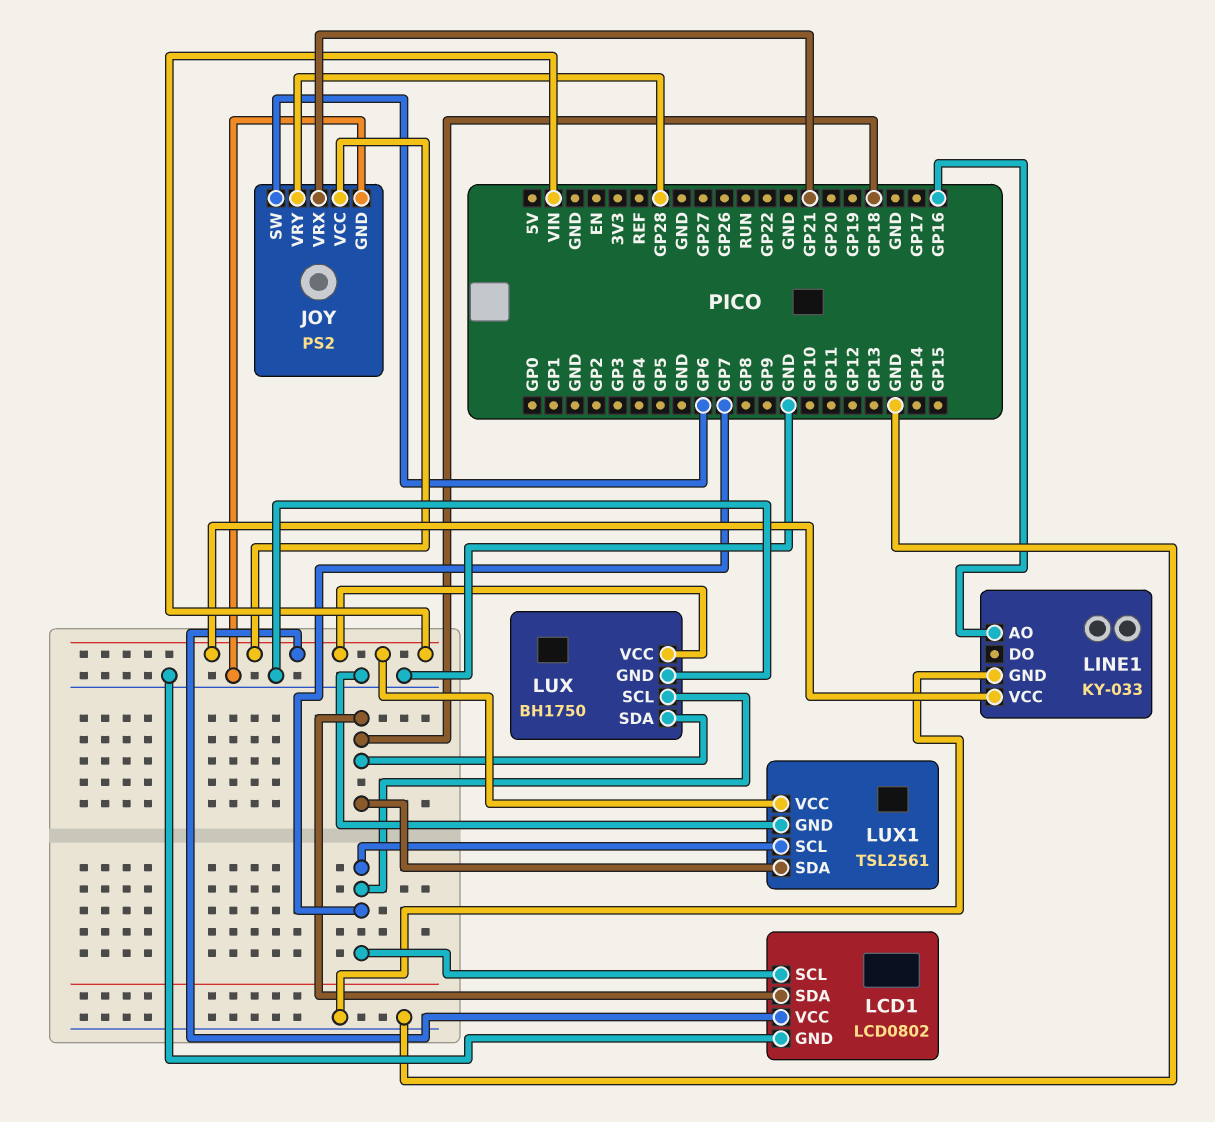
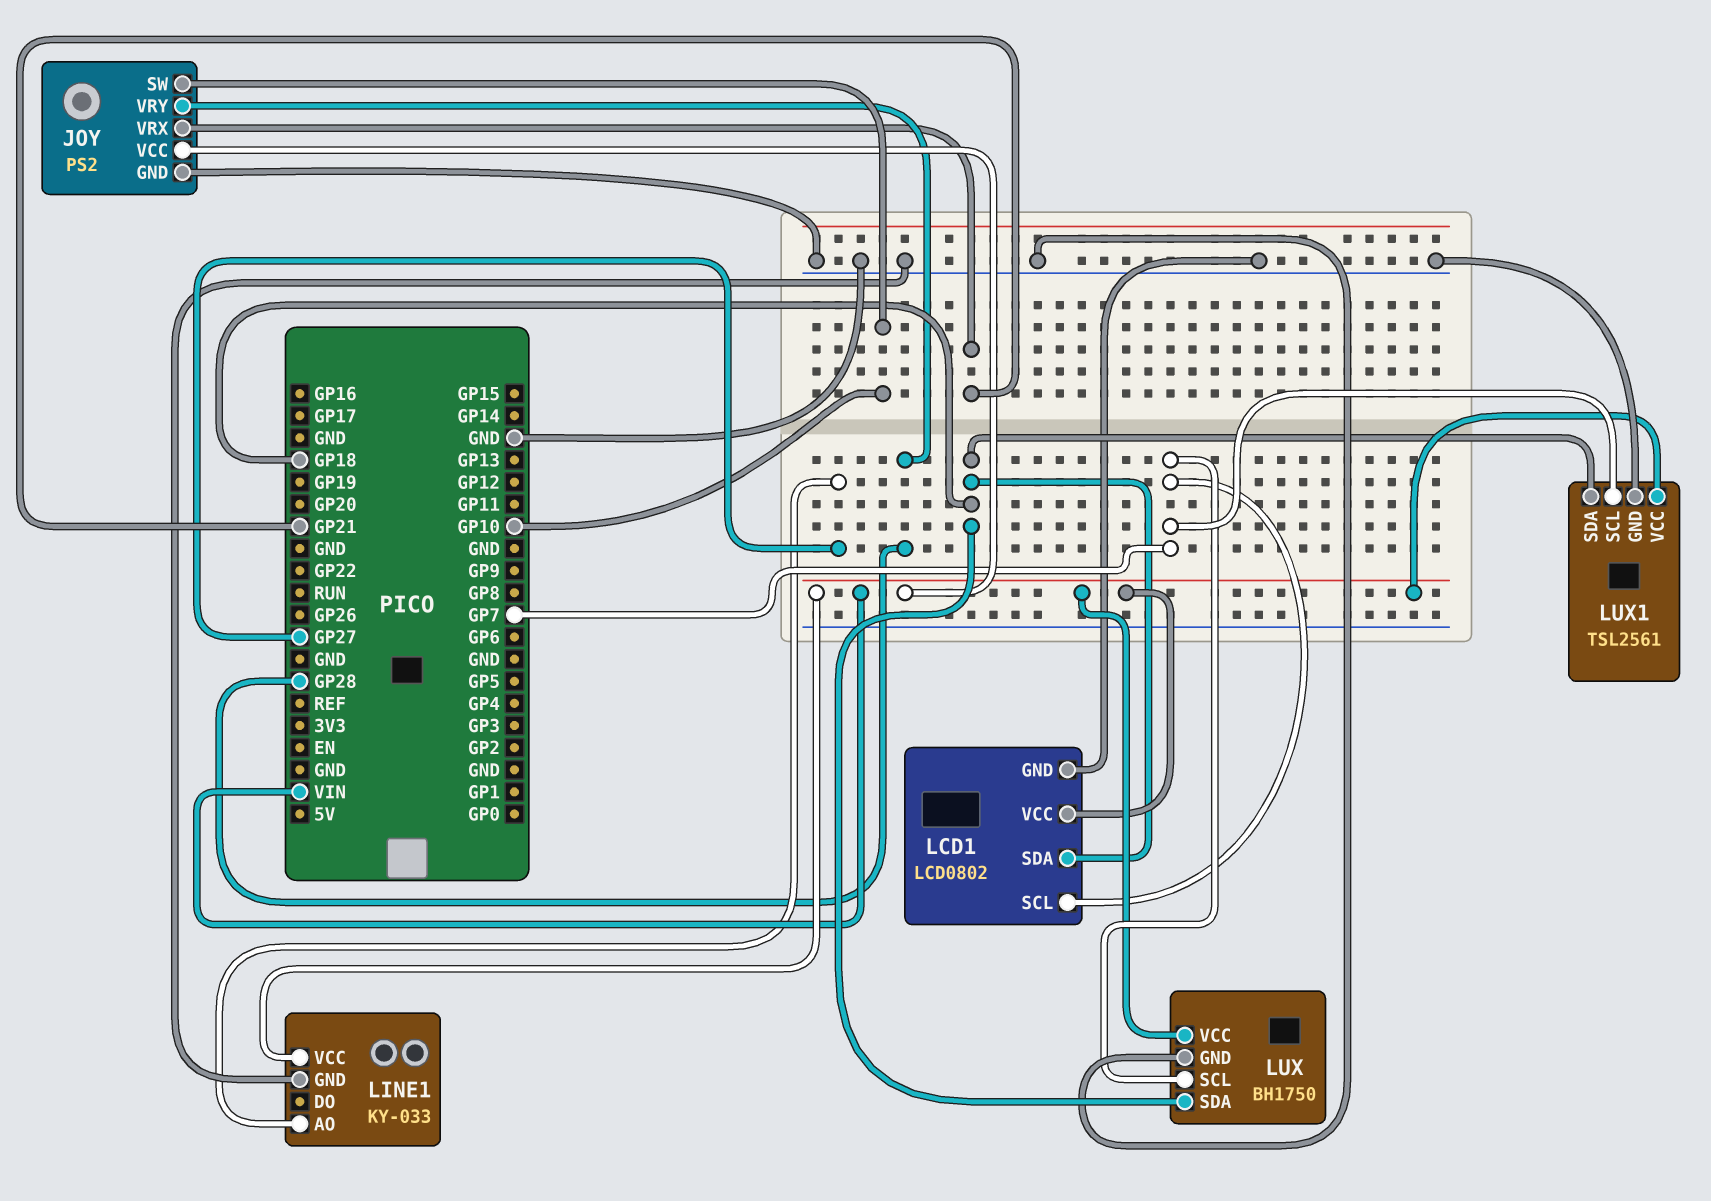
JOY pin SW: GP6 -> GP10
LINE1 pin AO: GP16 -> GP27

